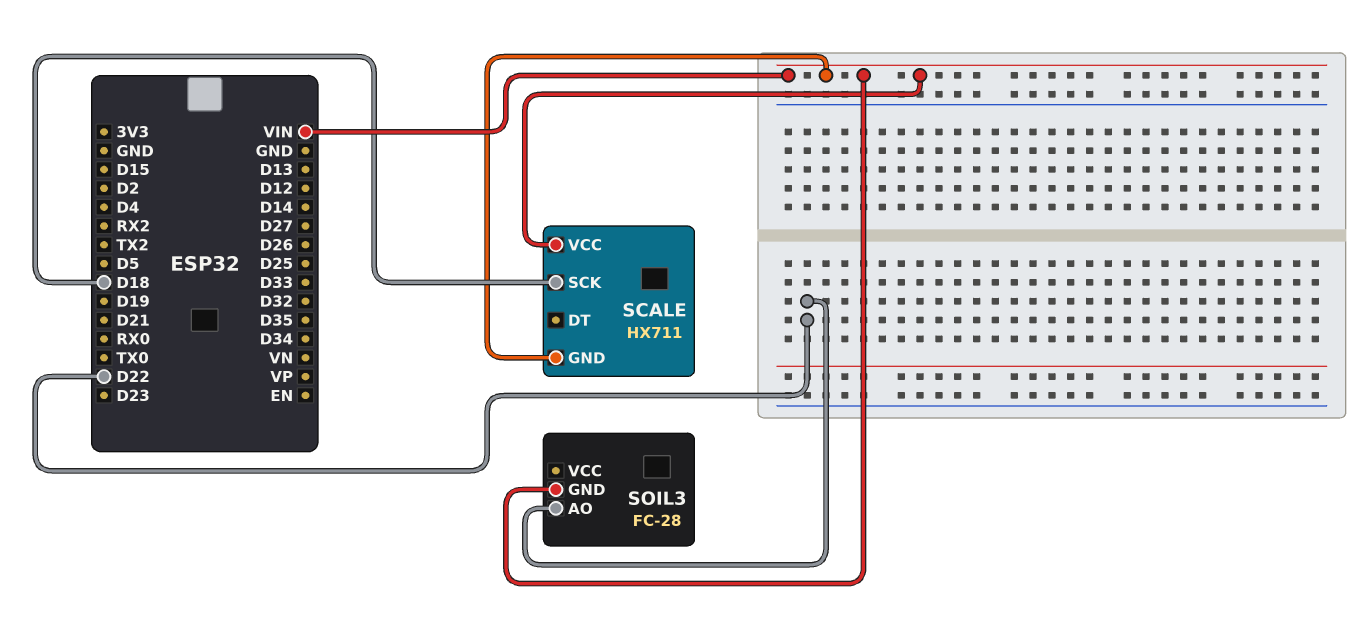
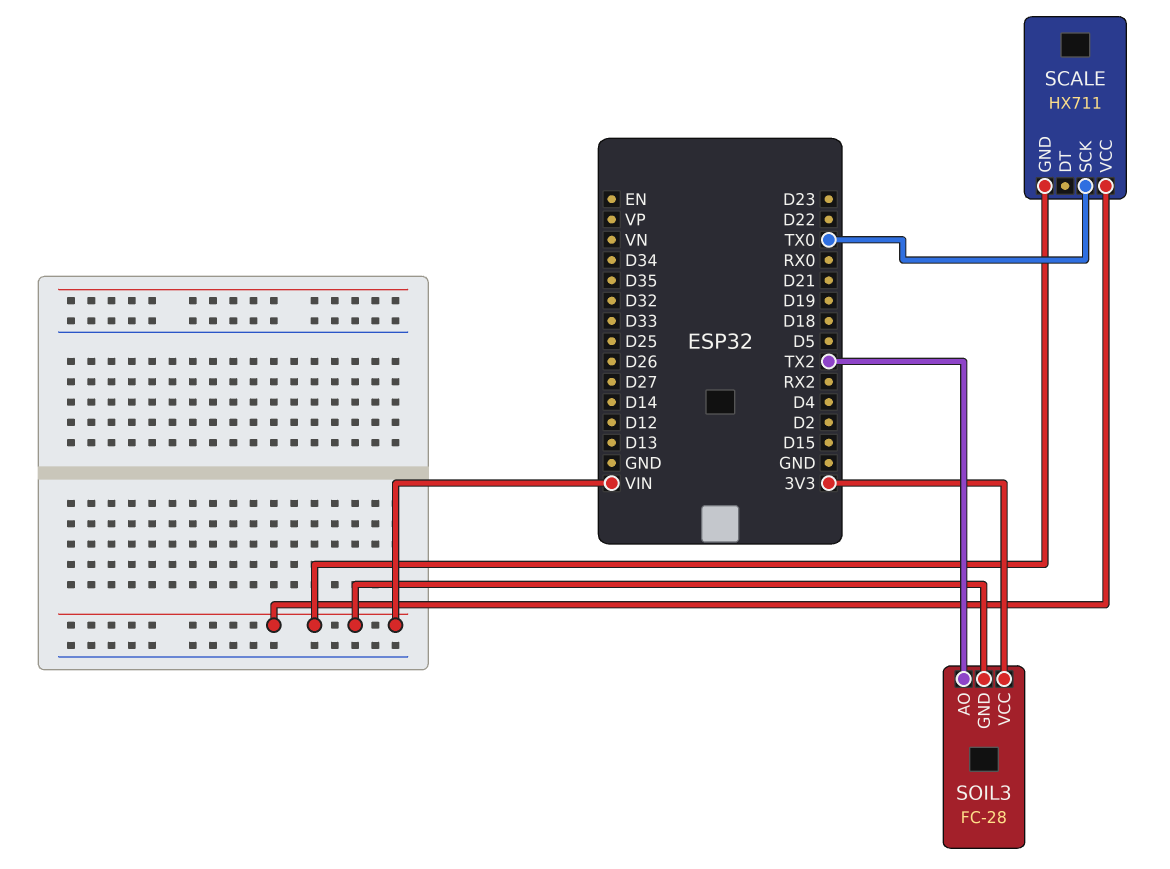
SCALE pin SCK: D18 -> TX0
SOIL3 pin AO: D22 -> TX2
SOIL3 pin VCC: none -> 3V3

